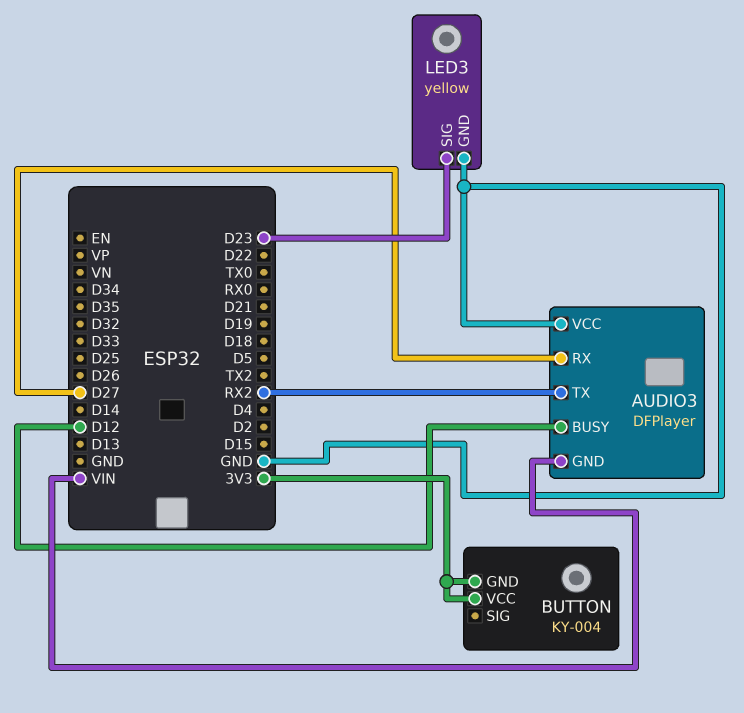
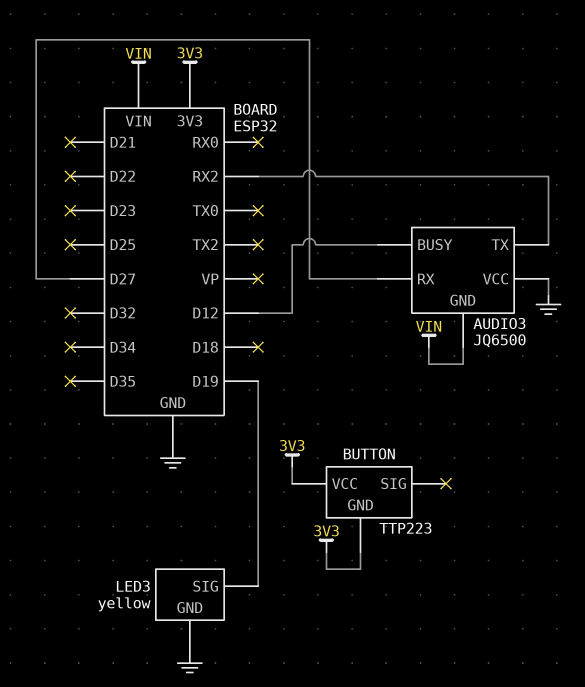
AUDIO3: DFPlayer -> JQ6500
BUTTON: KY-004 -> TTP223
LED3 pin SIG: D23 -> D19

